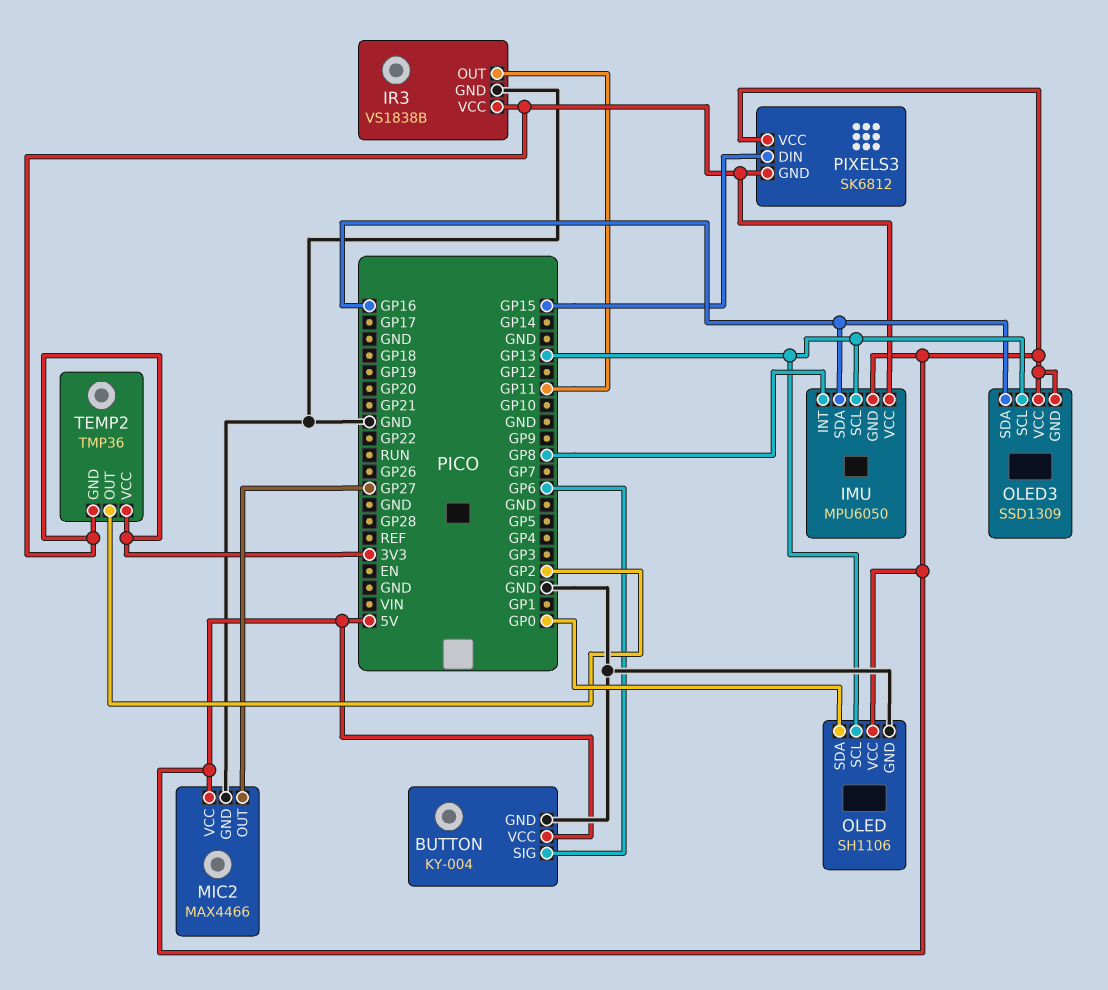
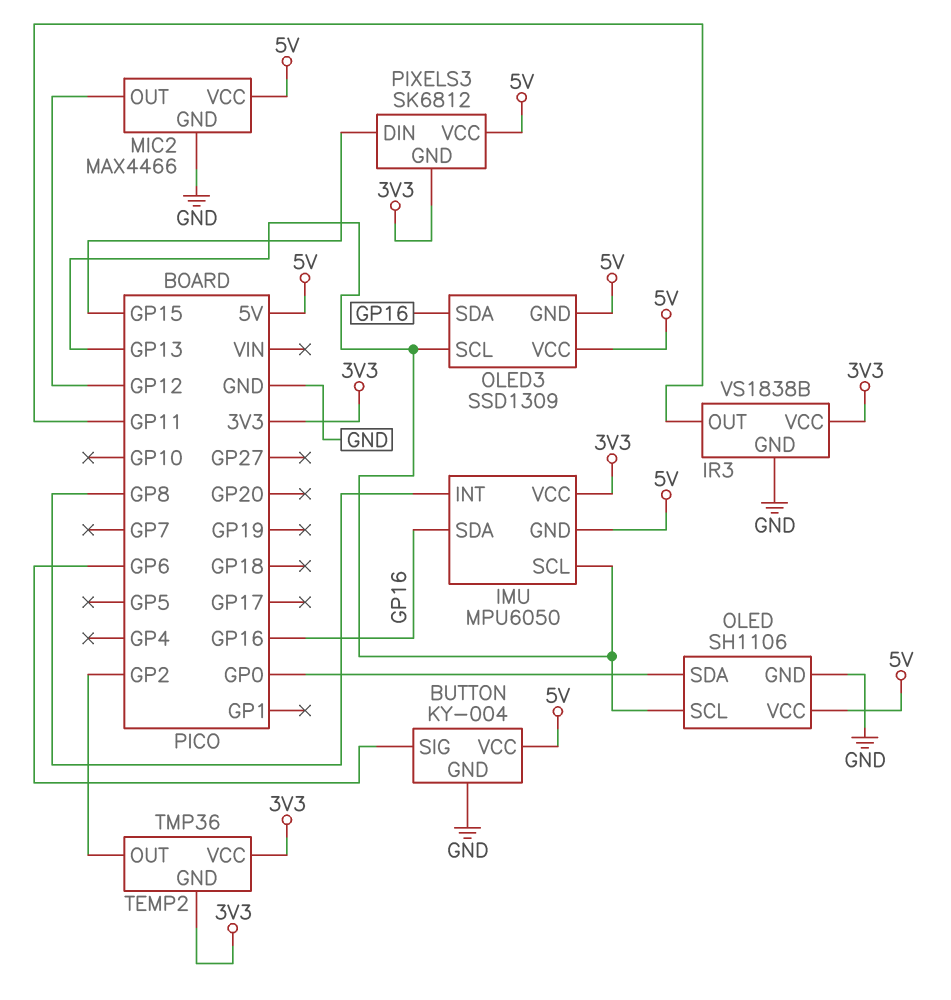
MIC2 pin OUT: GP27 -> GP12

